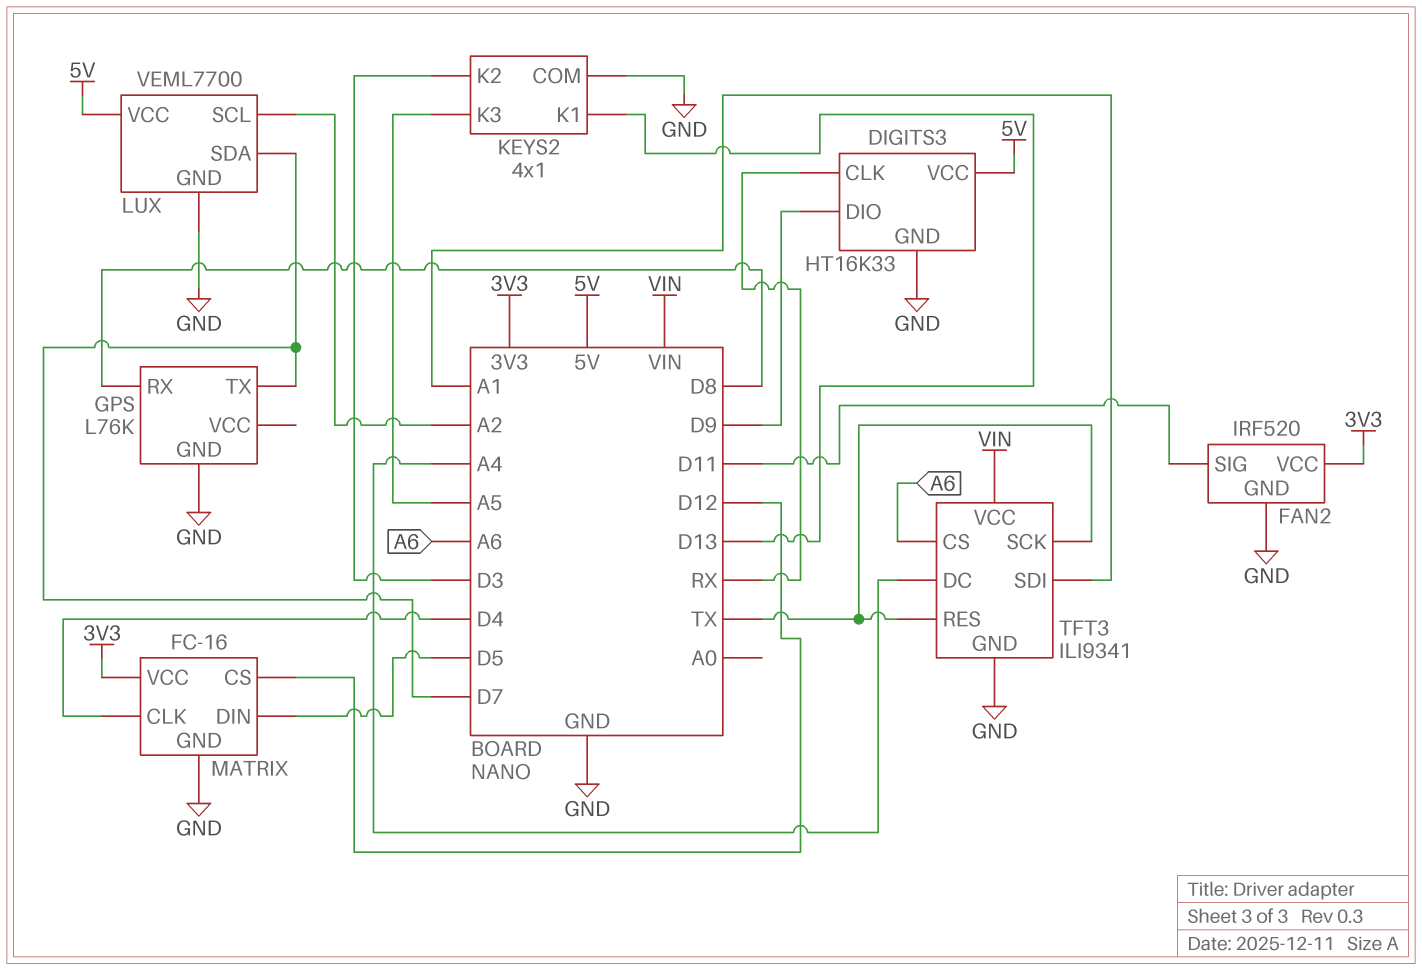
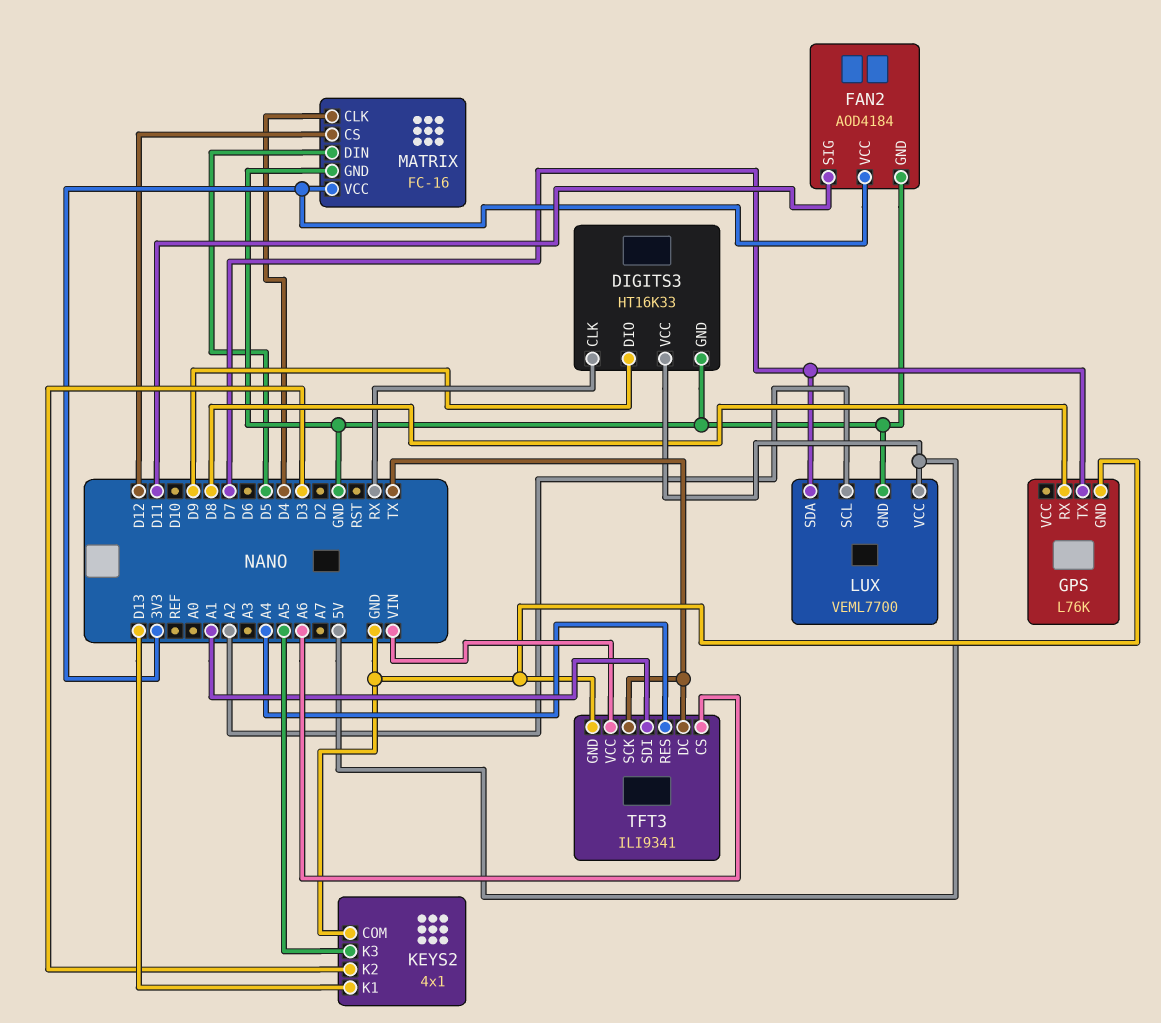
FAN2: IRF520 -> AOD4184
TFT3 pin DC: A4 -> TX
TFT3 pin RES: TX -> A4

